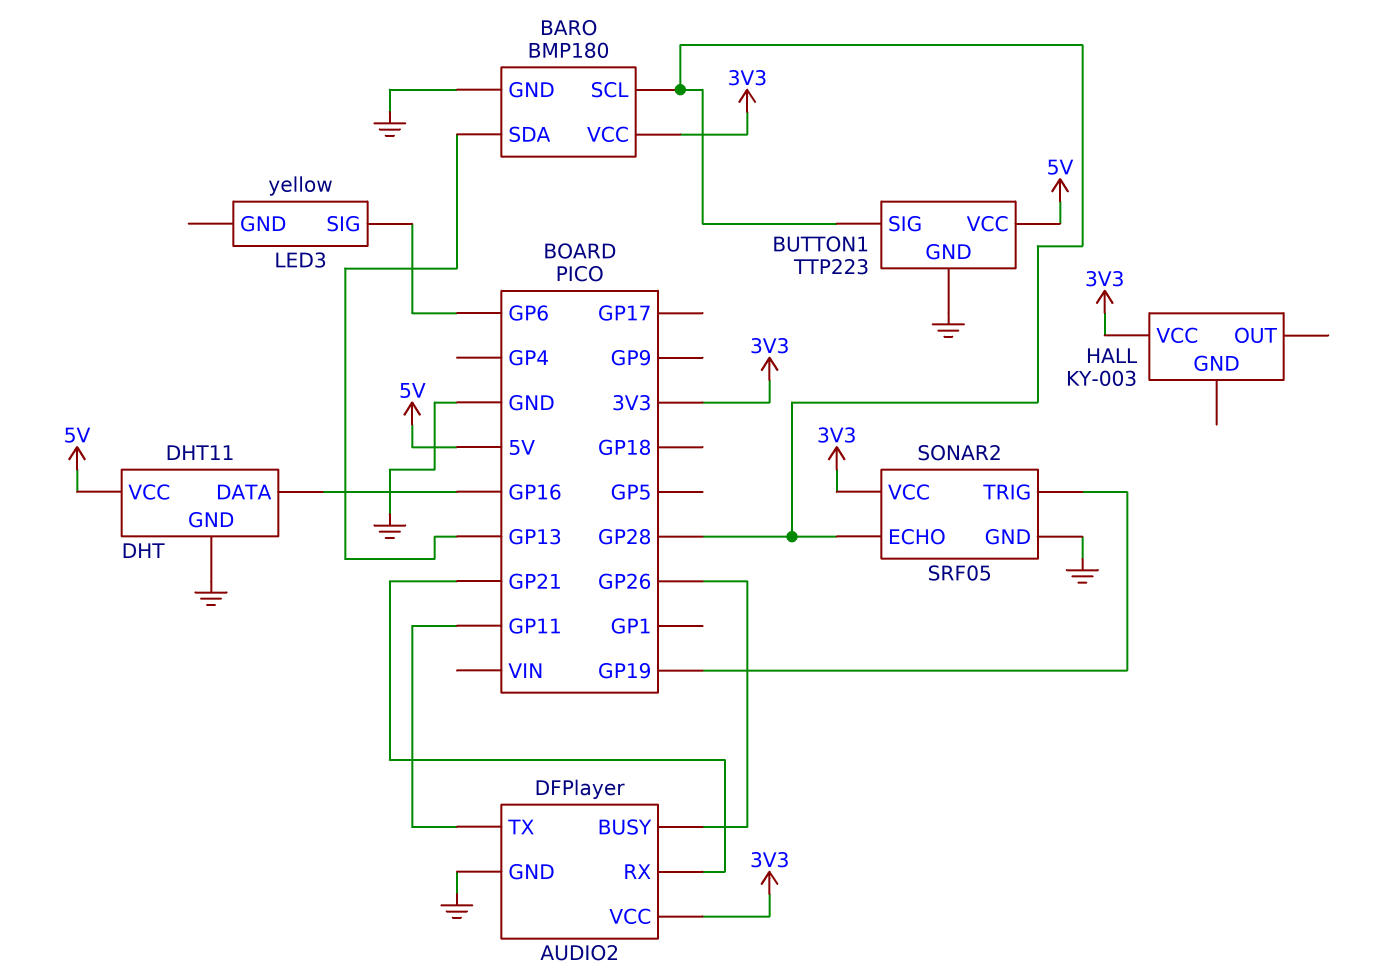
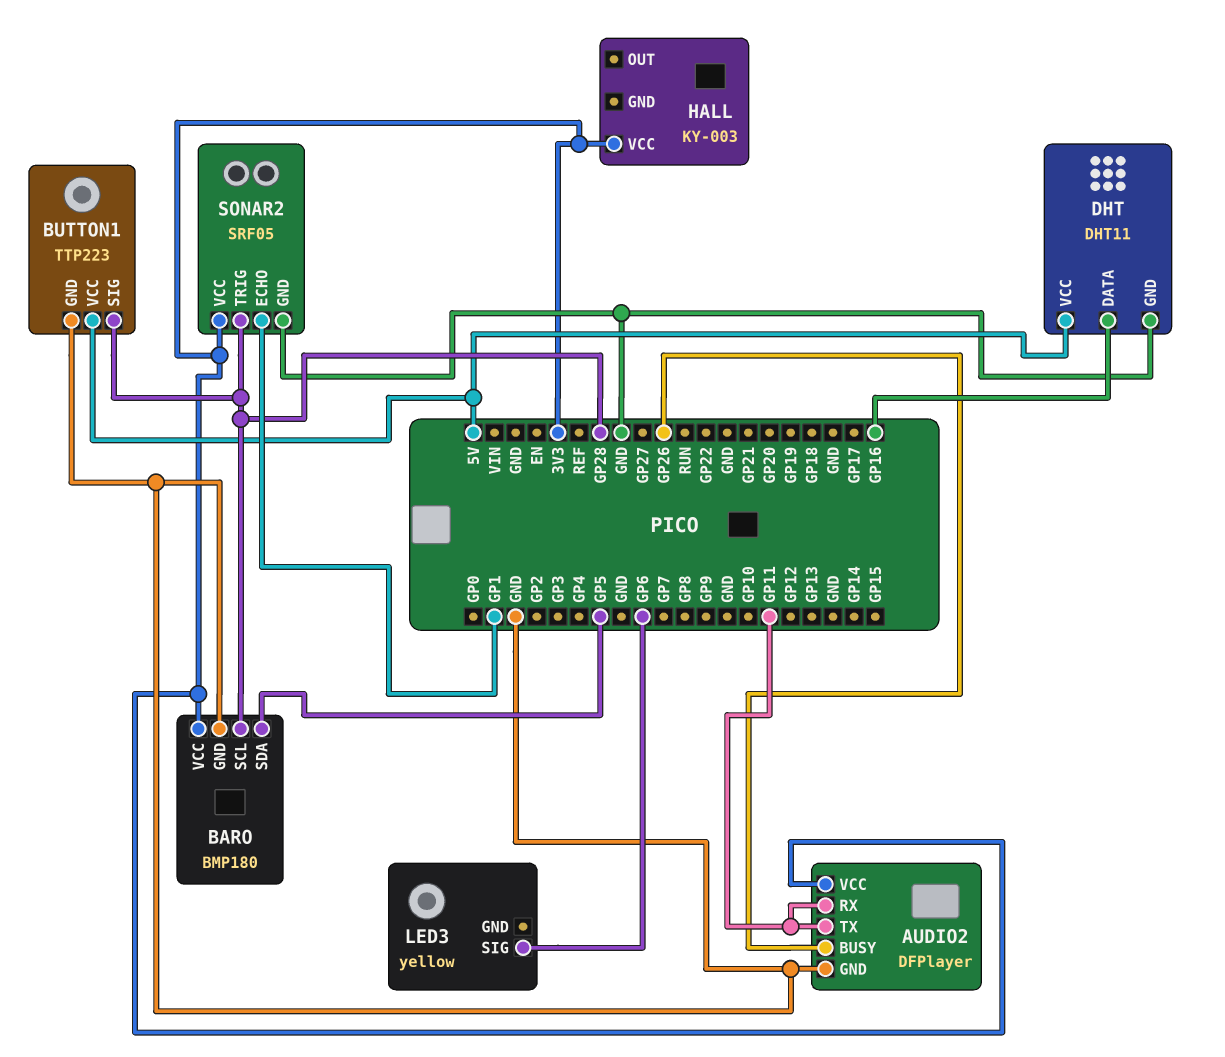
AUDIO2 pin RX: GP21 -> GP11
BARO pin SDA: GP13 -> GP5
SONAR2 pin ECHO: GP28 -> GP1
SONAR2 pin TRIG: GP19 -> GP28

